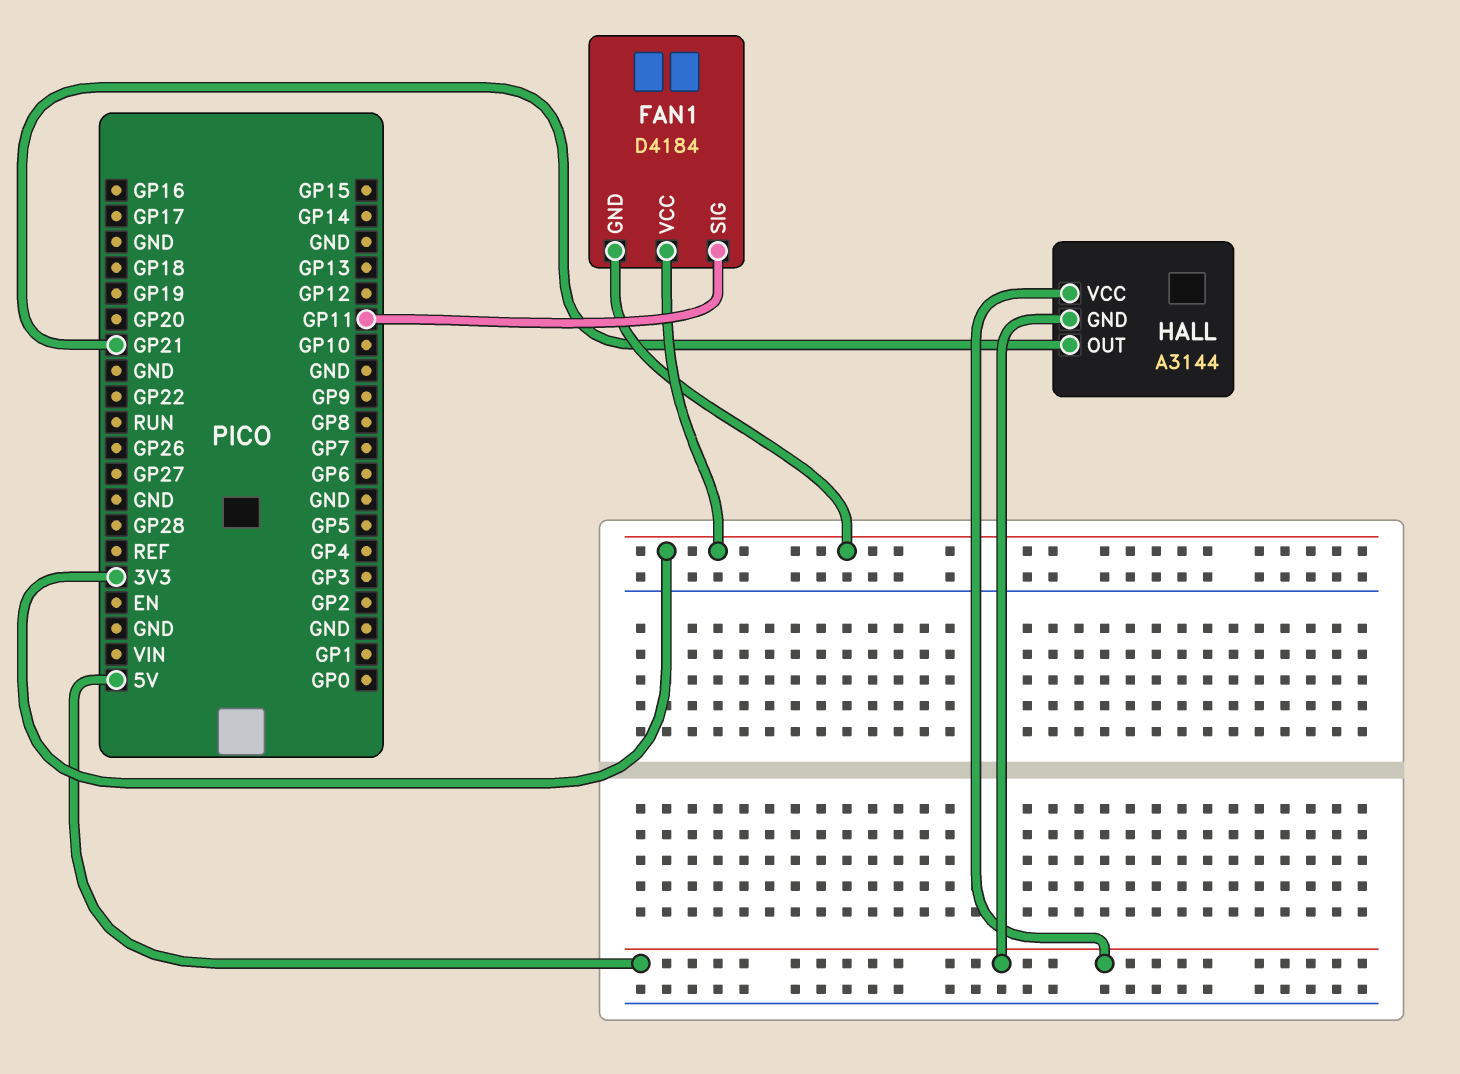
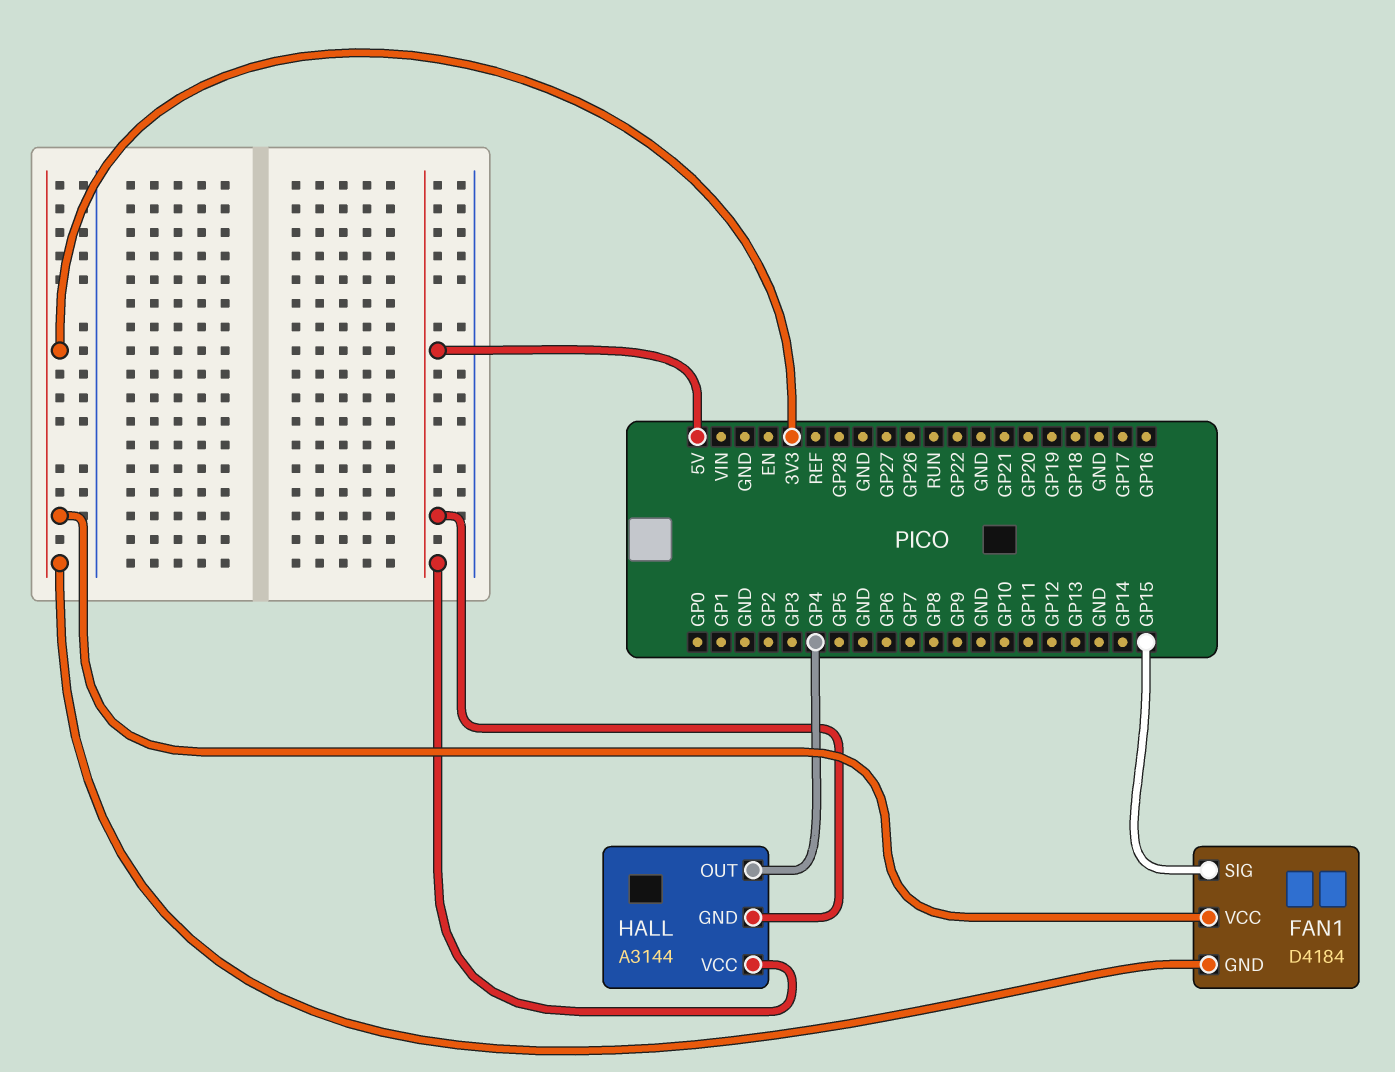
FAN1 pin SIG: GP11 -> GP15
HALL pin OUT: GP21 -> GP4

